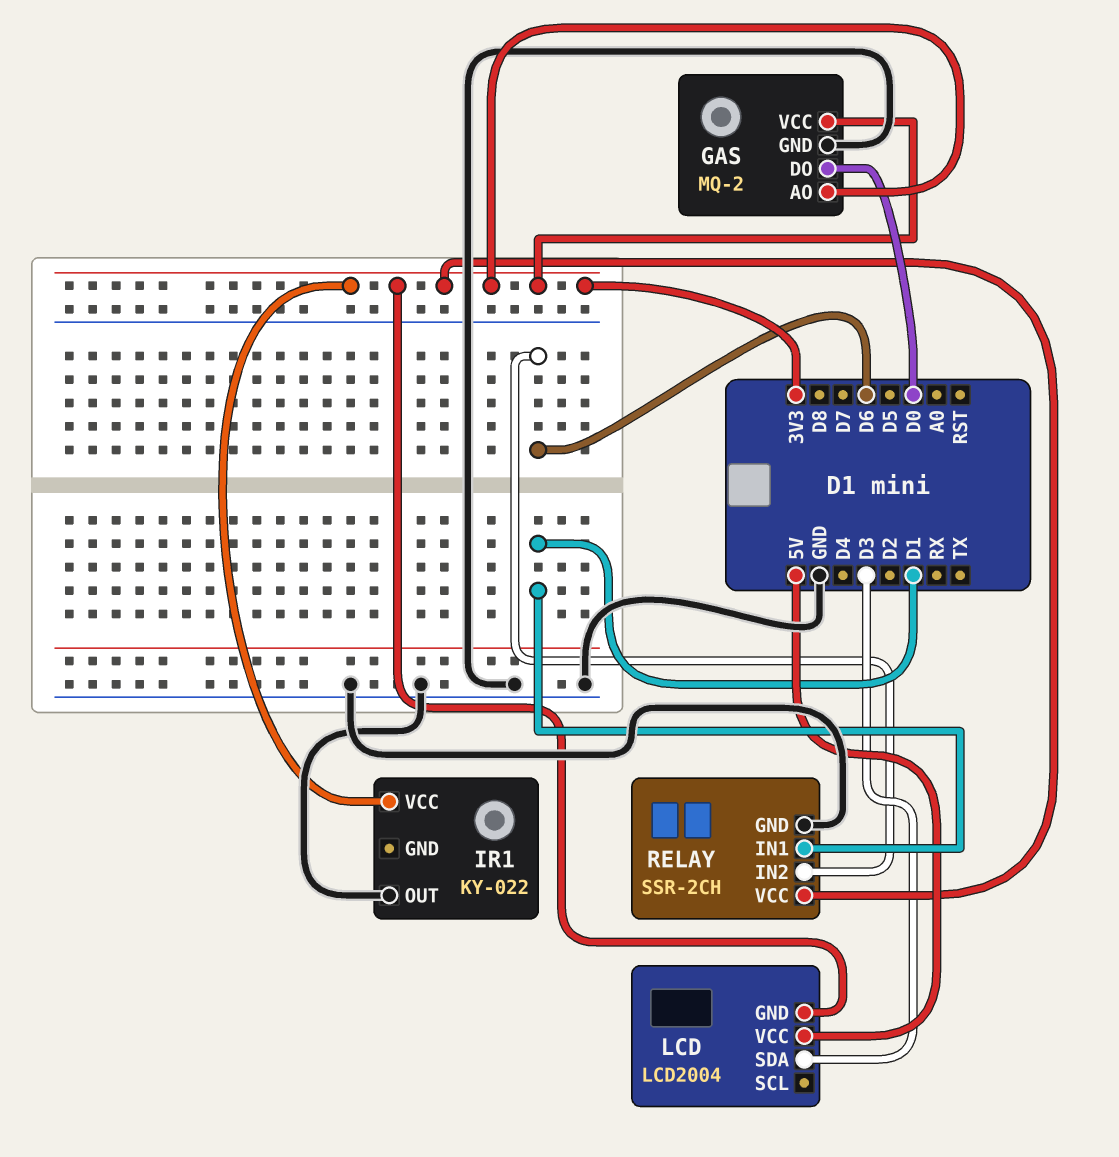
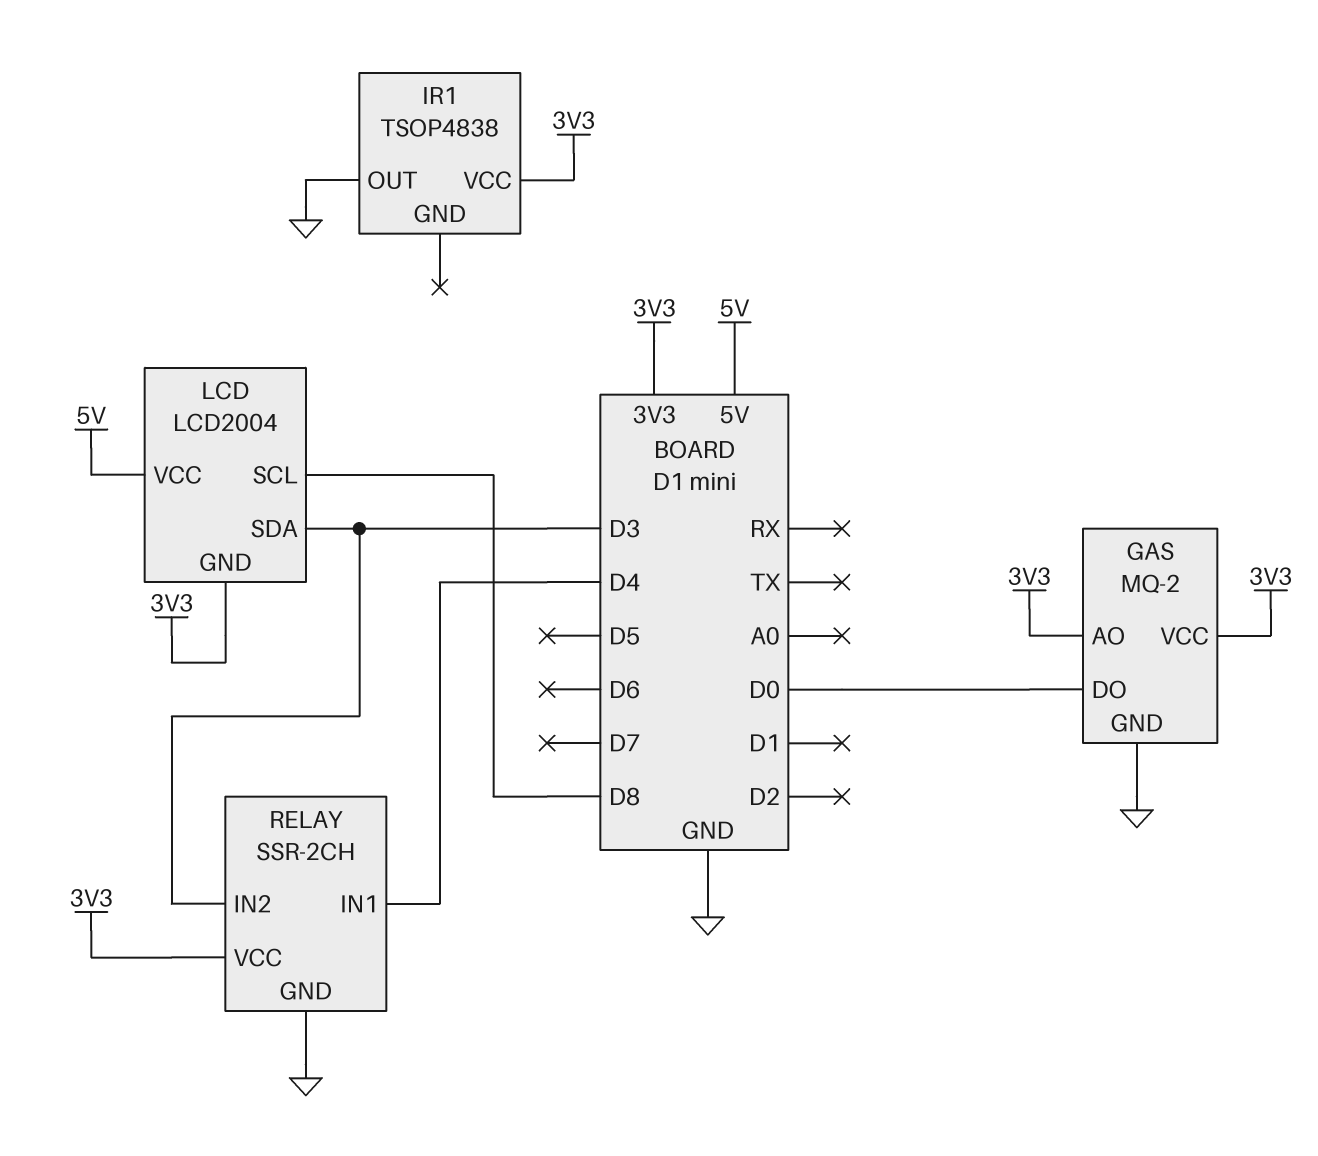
IR1: KY-022 -> TSOP4838
LCD pin SCL: none -> D8
RELAY pin IN1: D1 -> D4
RELAY pin IN2: D6 -> D3

